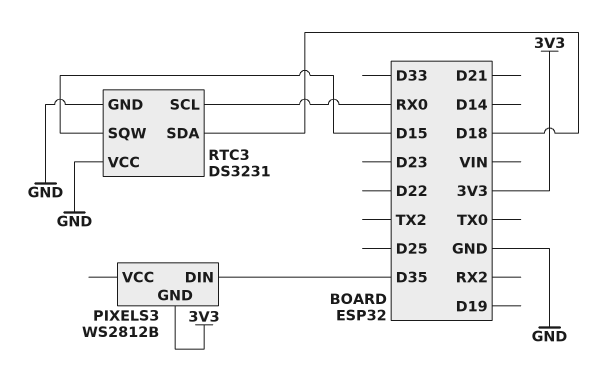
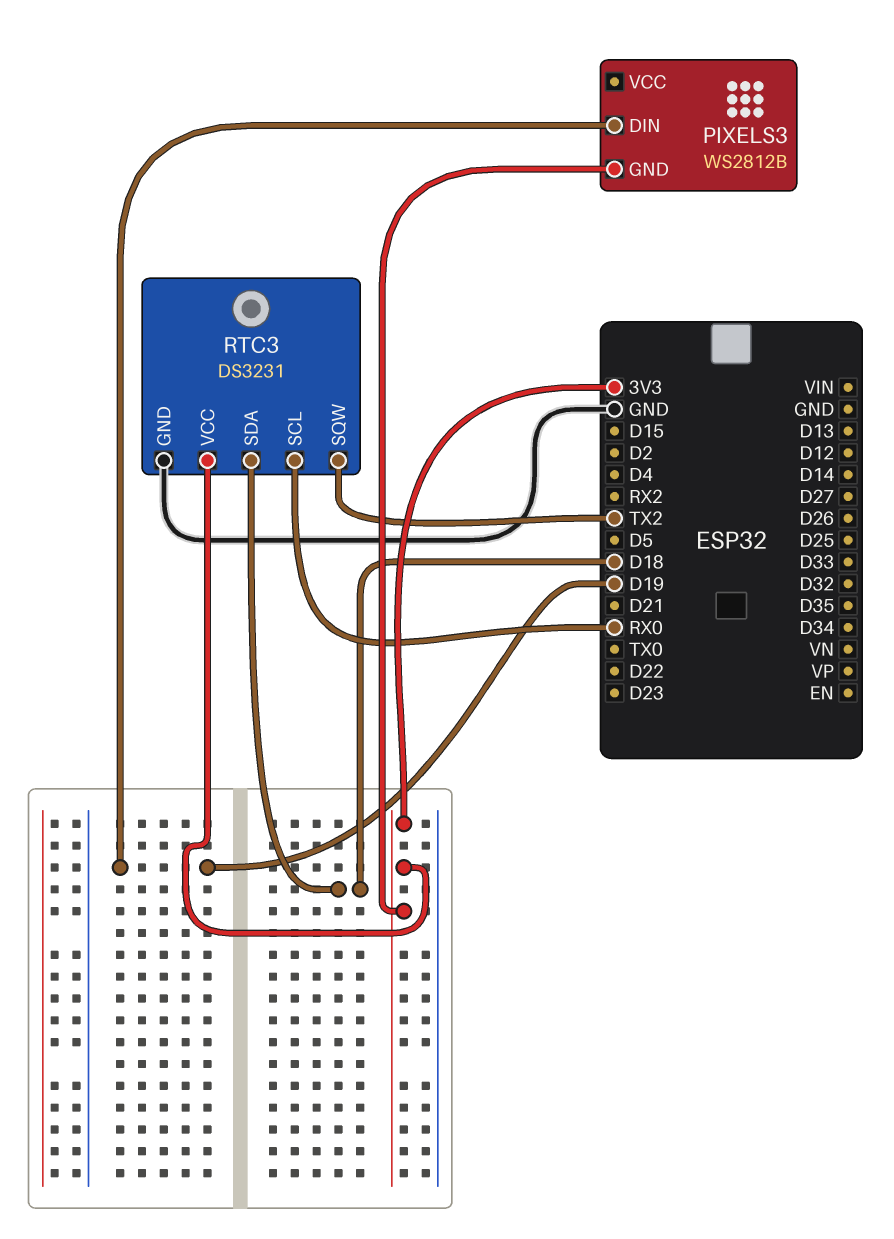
PIXELS3 pin DIN: D35 -> D19
RTC3 pin SQW: D15 -> TX2
RTC3 pin VCC: GND -> 3V3

